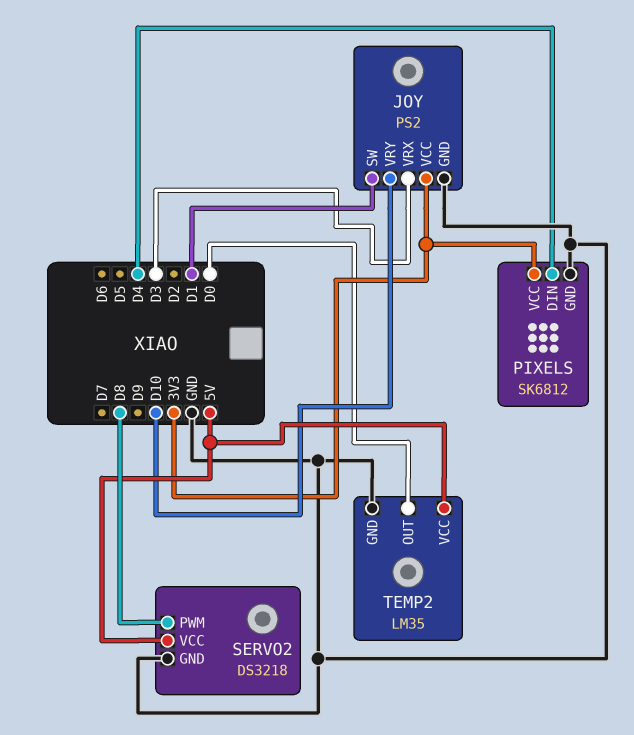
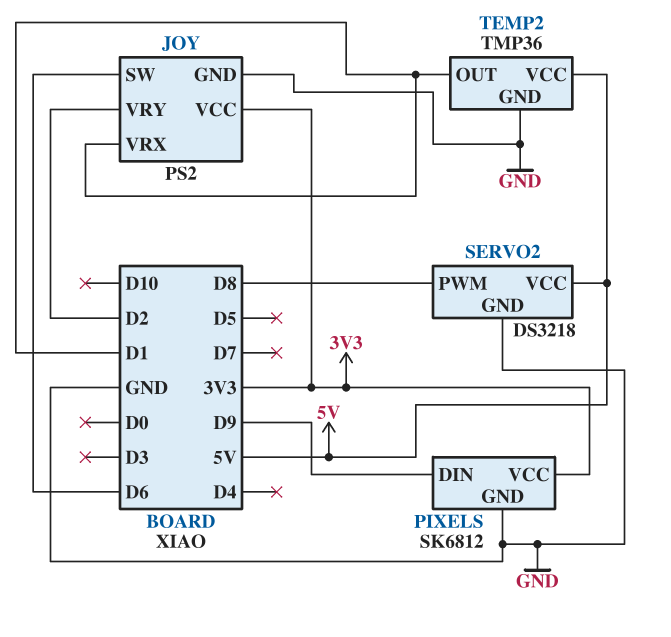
JOY pin SW: D1 -> D6
JOY pin VRX: D3 -> D1
JOY pin VRY: D10 -> D2
PIXELS pin DIN: D4 -> D9
TEMP2: LM35 -> TMP36
TEMP2 pin OUT: D0 -> D1

